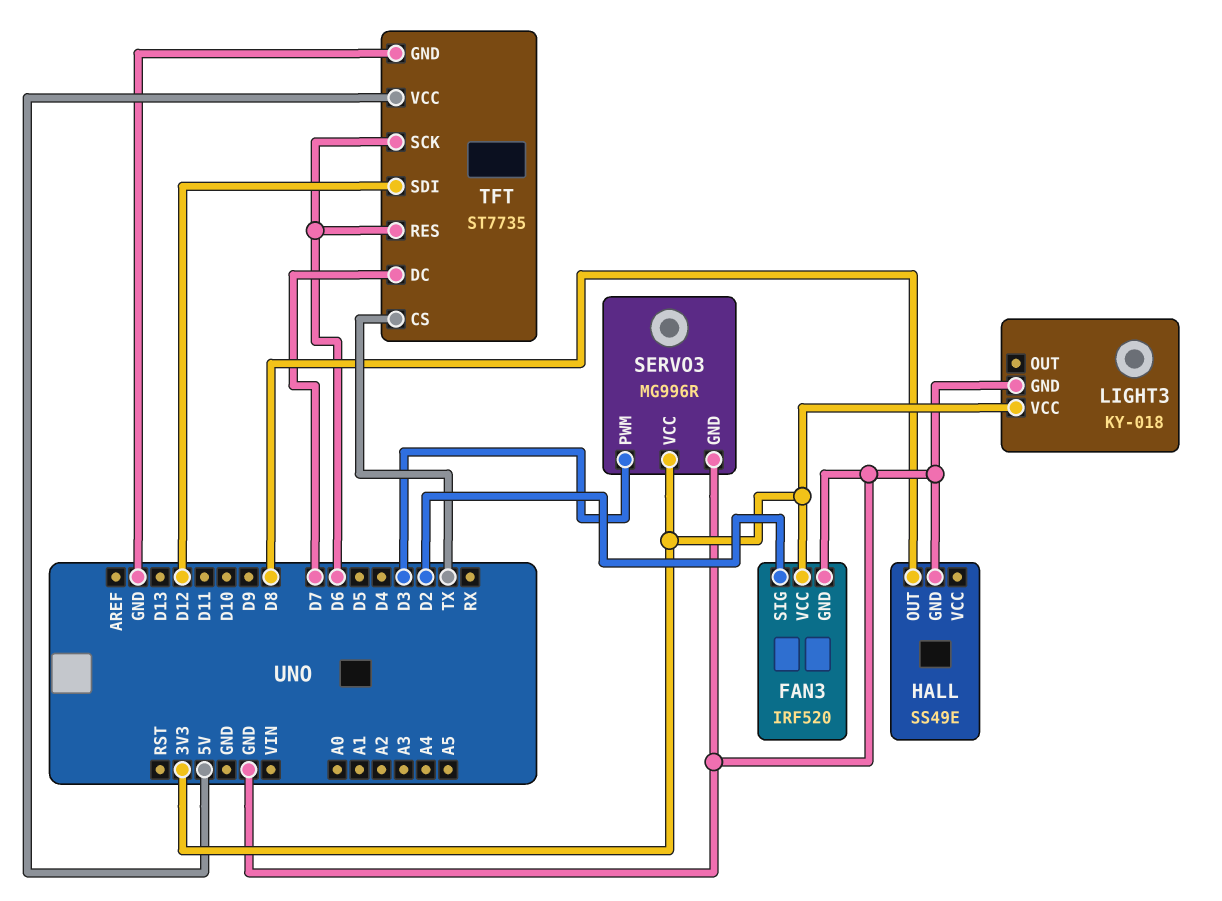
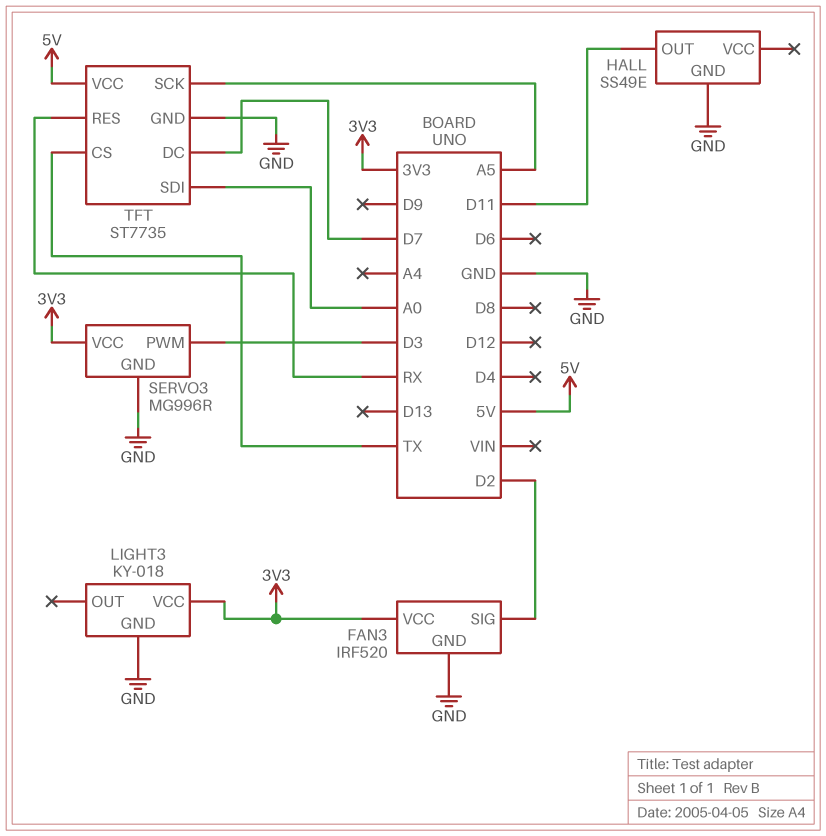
HALL pin OUT: D8 -> D11
TFT pin RES: D6 -> RX
TFT pin SCK: D6 -> A5
TFT pin SDI: D12 -> A0

